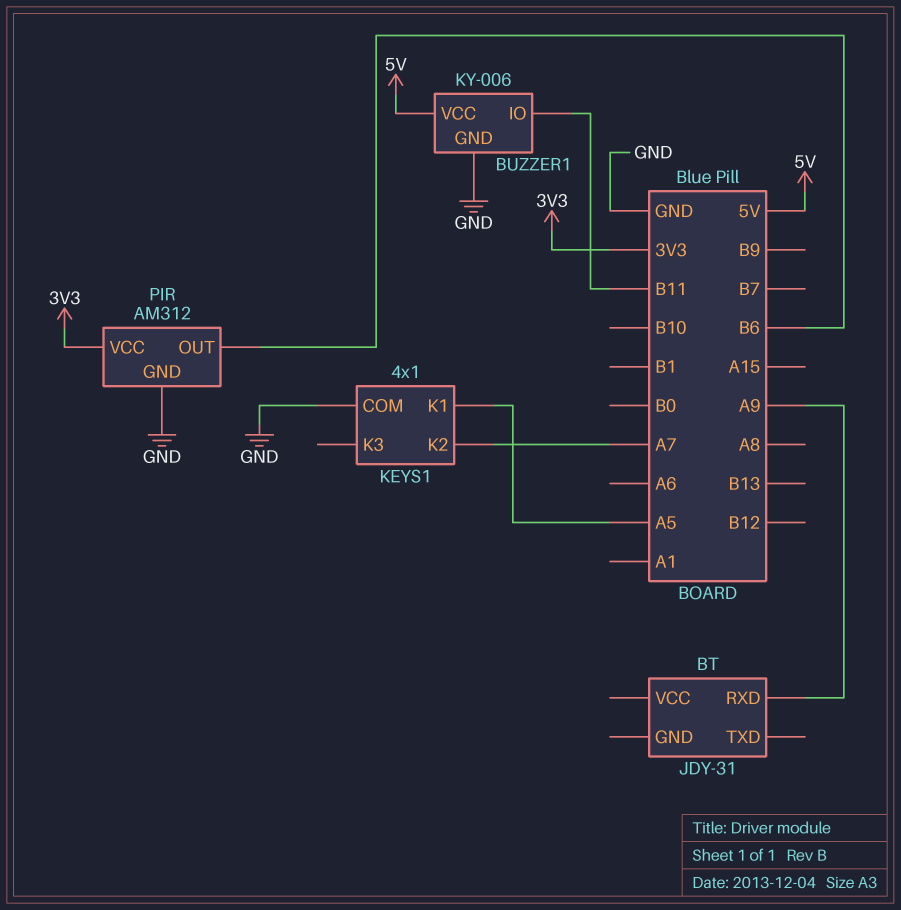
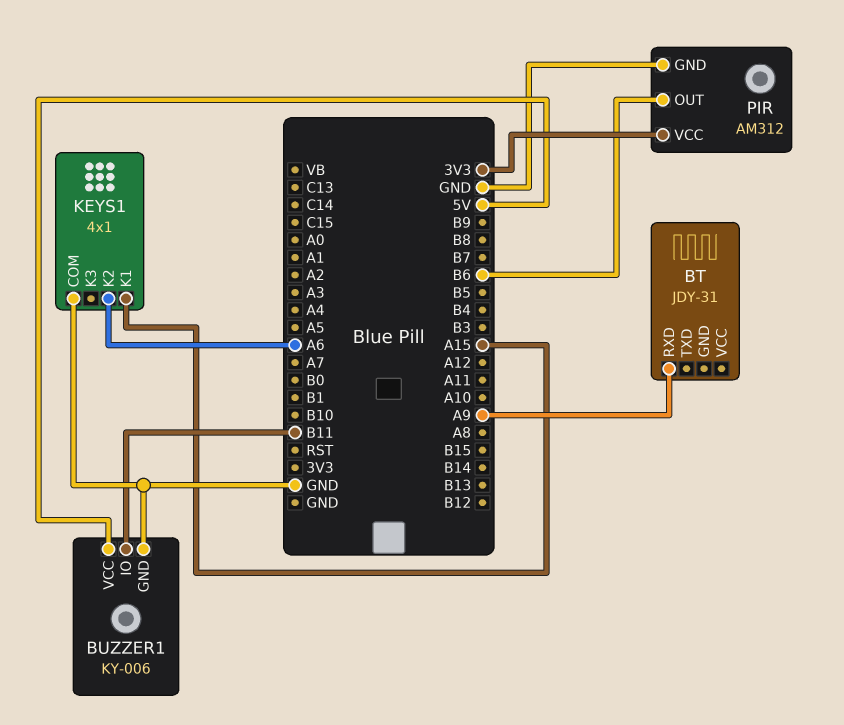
KEYS1 pin K1: A5 -> A15
KEYS1 pin K2: A7 -> A6

